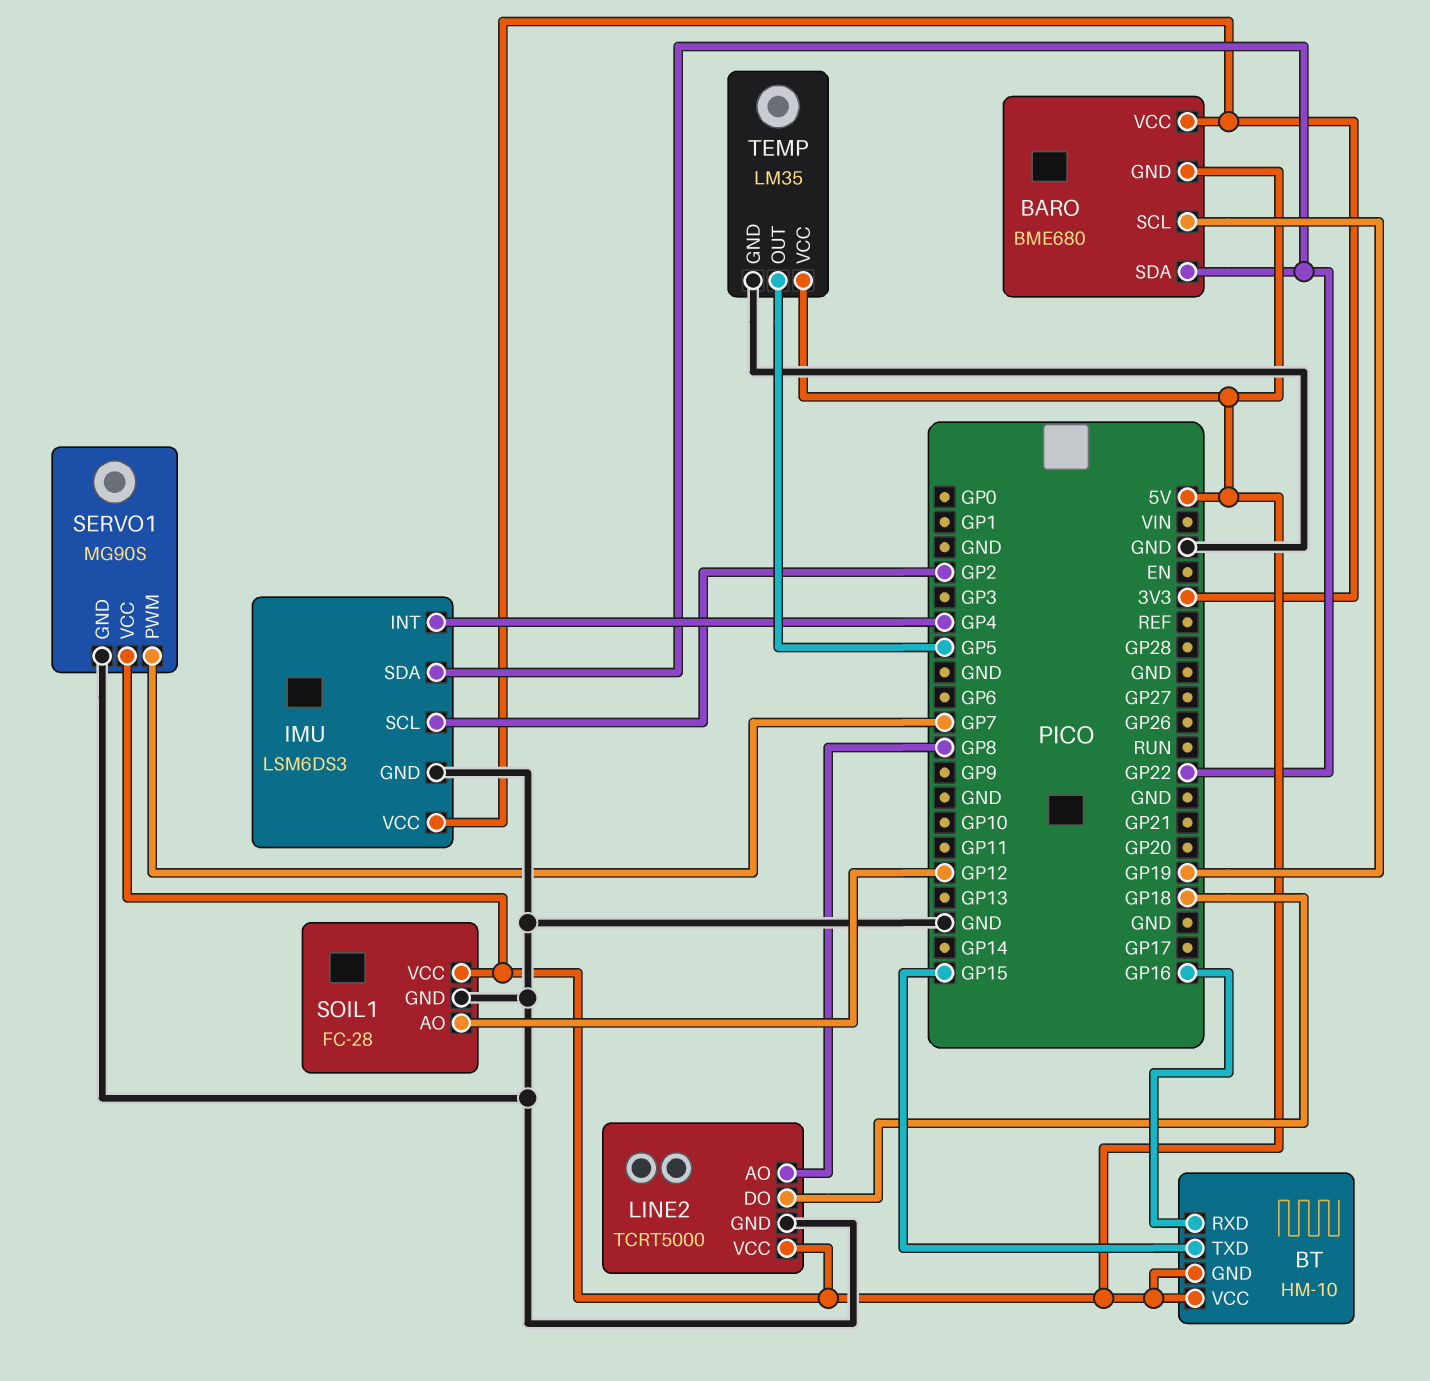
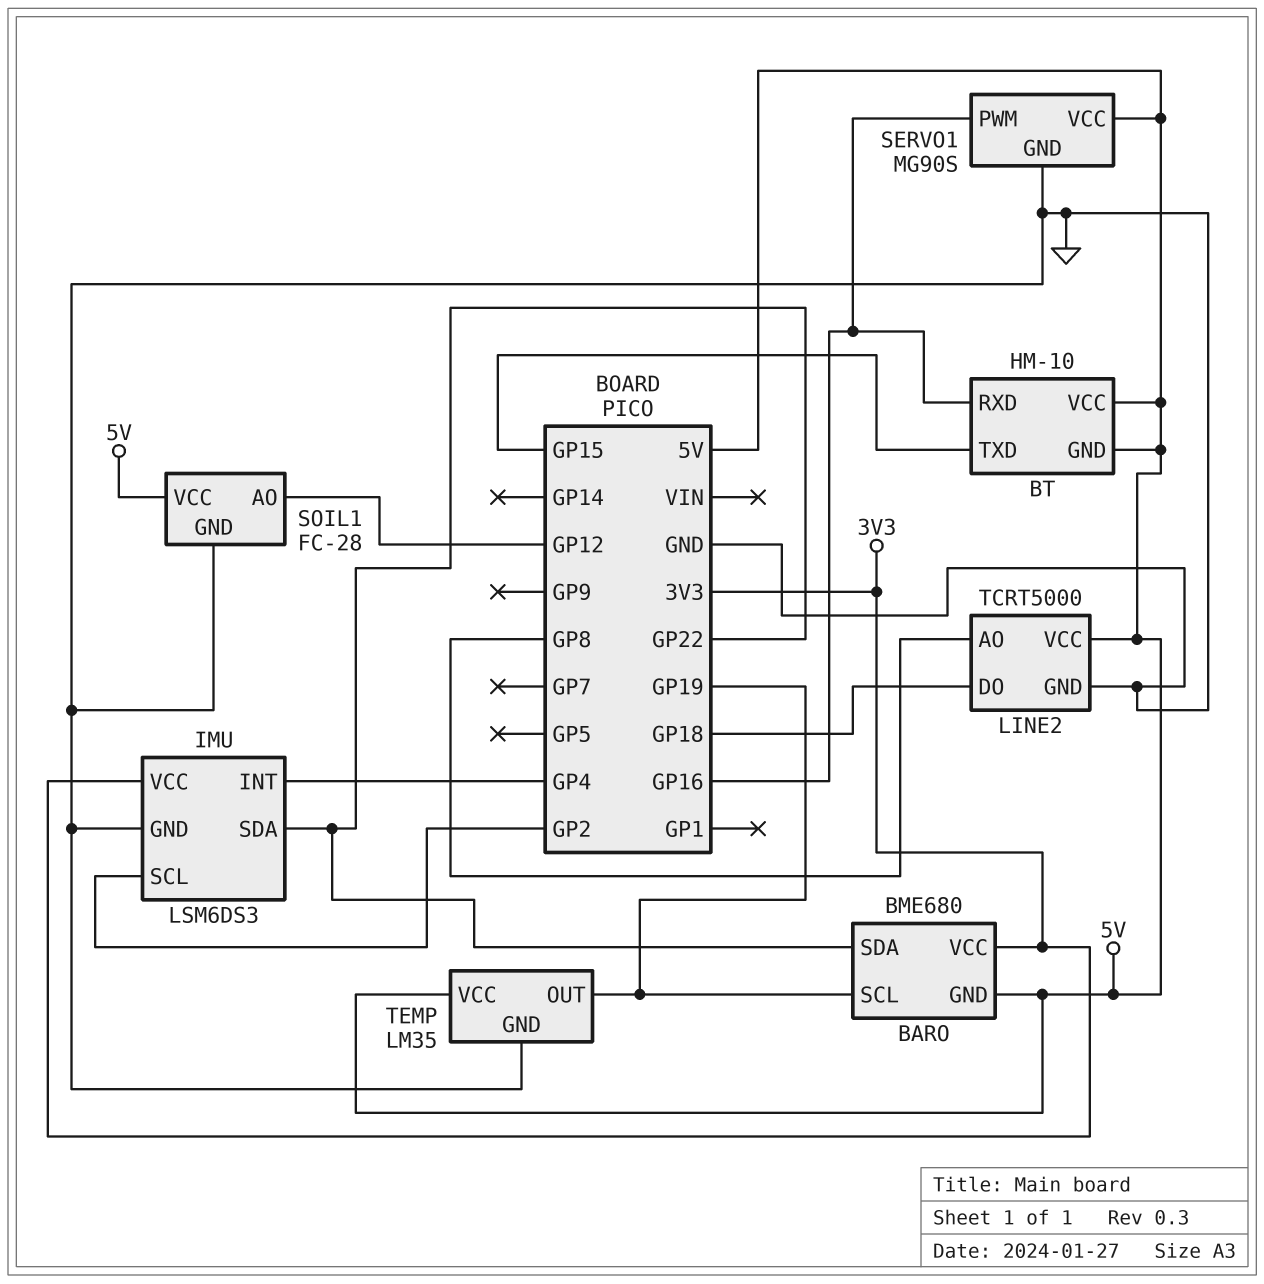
SERVO1 pin PWM: GP7 -> GP16
TEMP pin OUT: GP5 -> GP19

